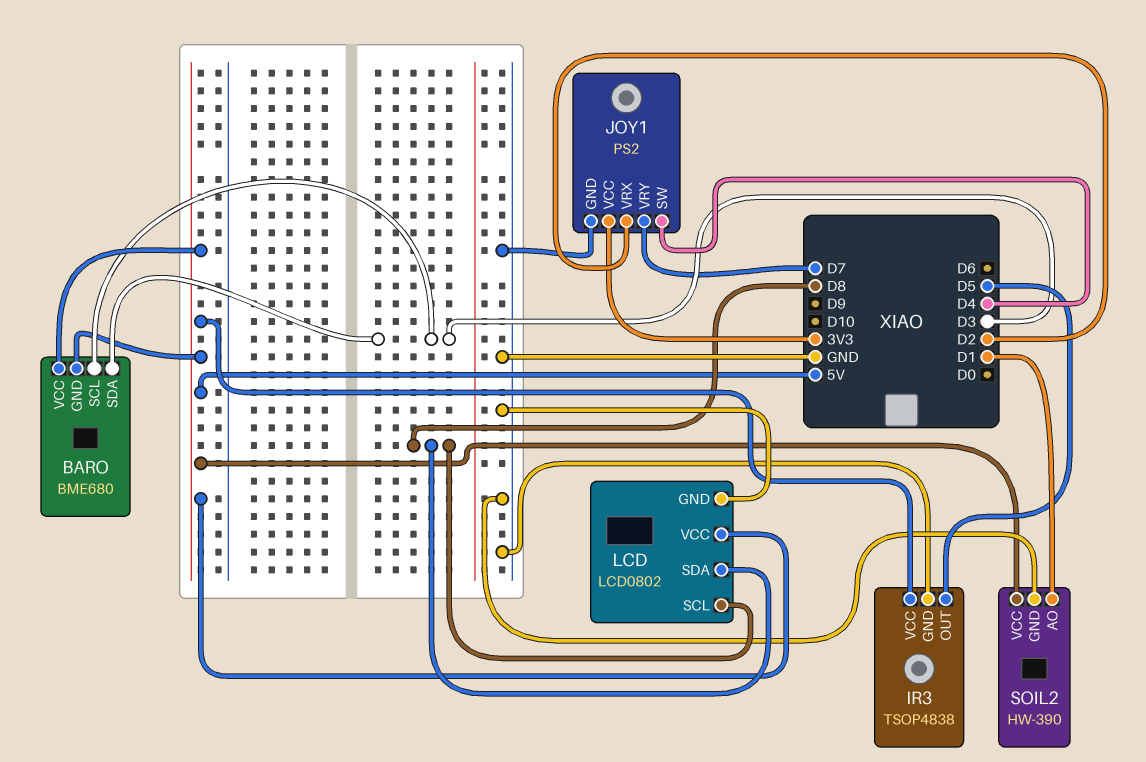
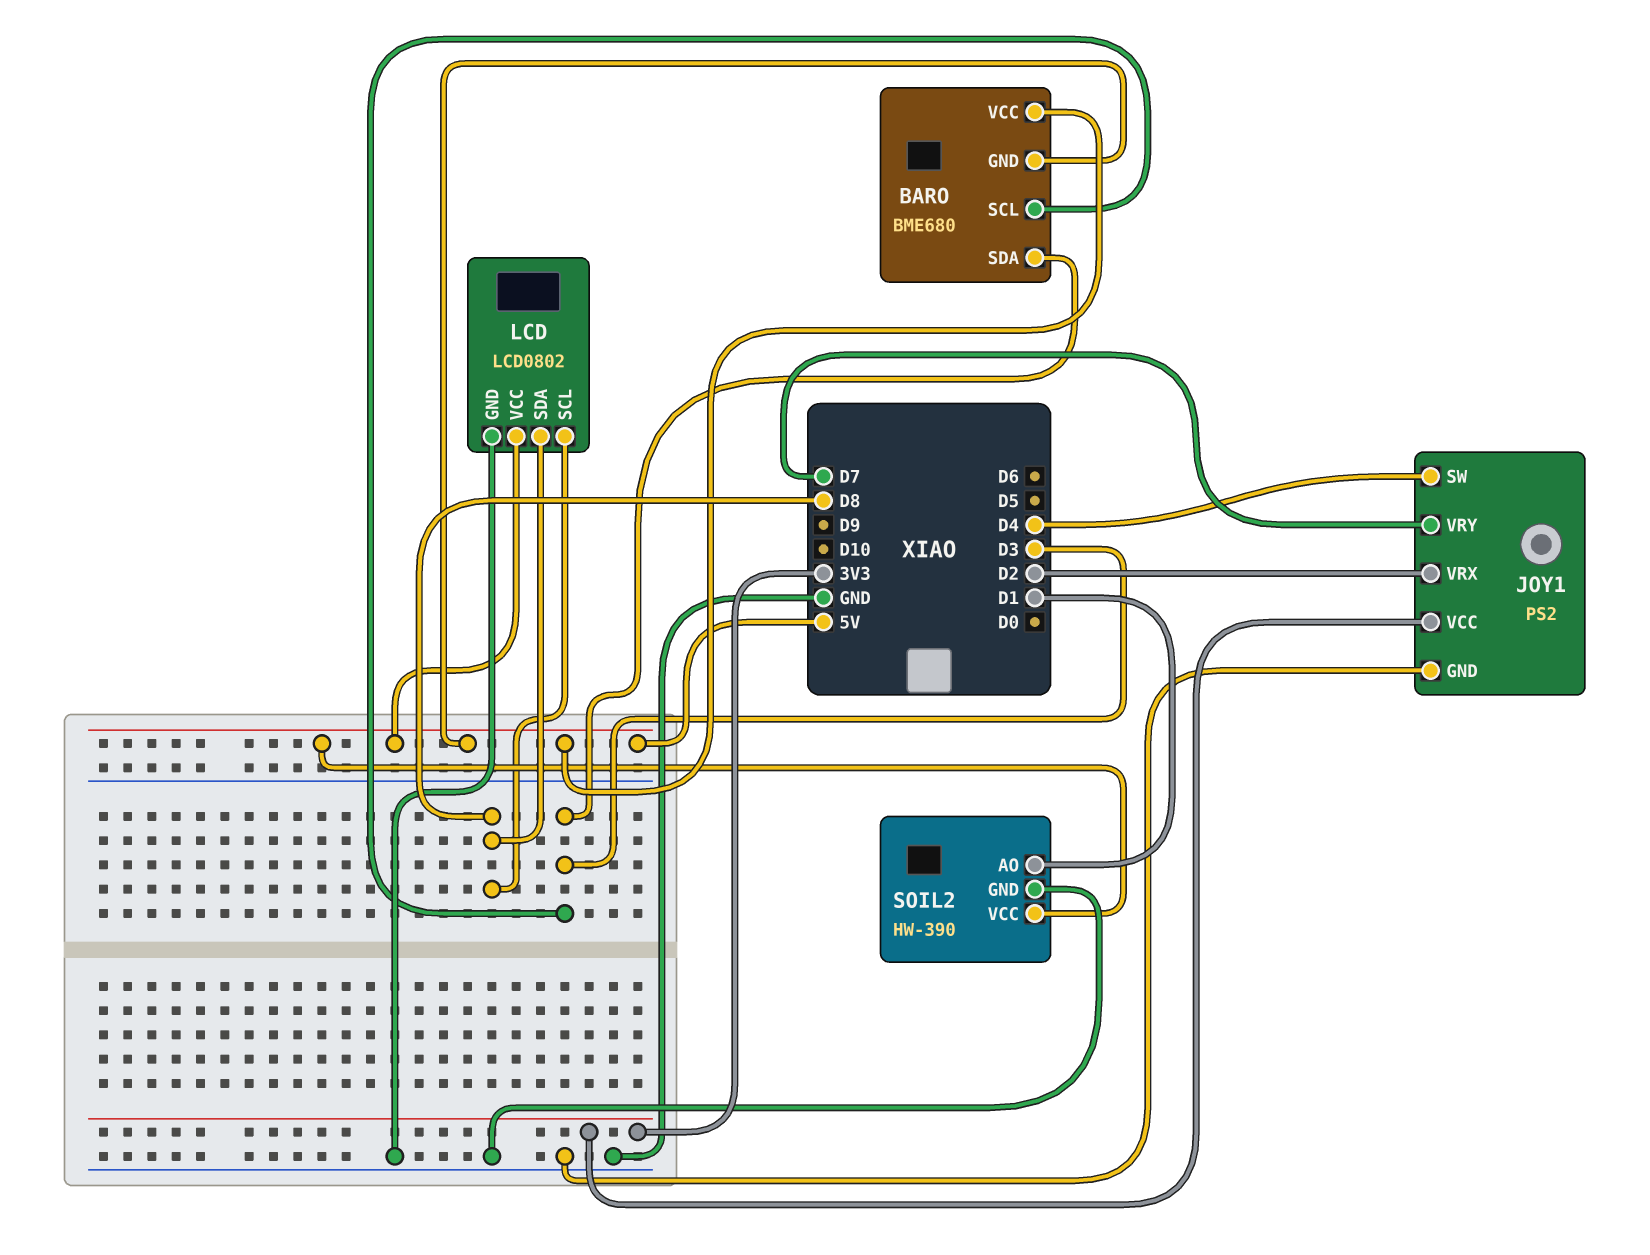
IR3: TSOP4838 -> none
IR3 pin GND: GND -> none
IR3 pin OUT: D5 -> none
IR3 pin VCC: 5V -> none

